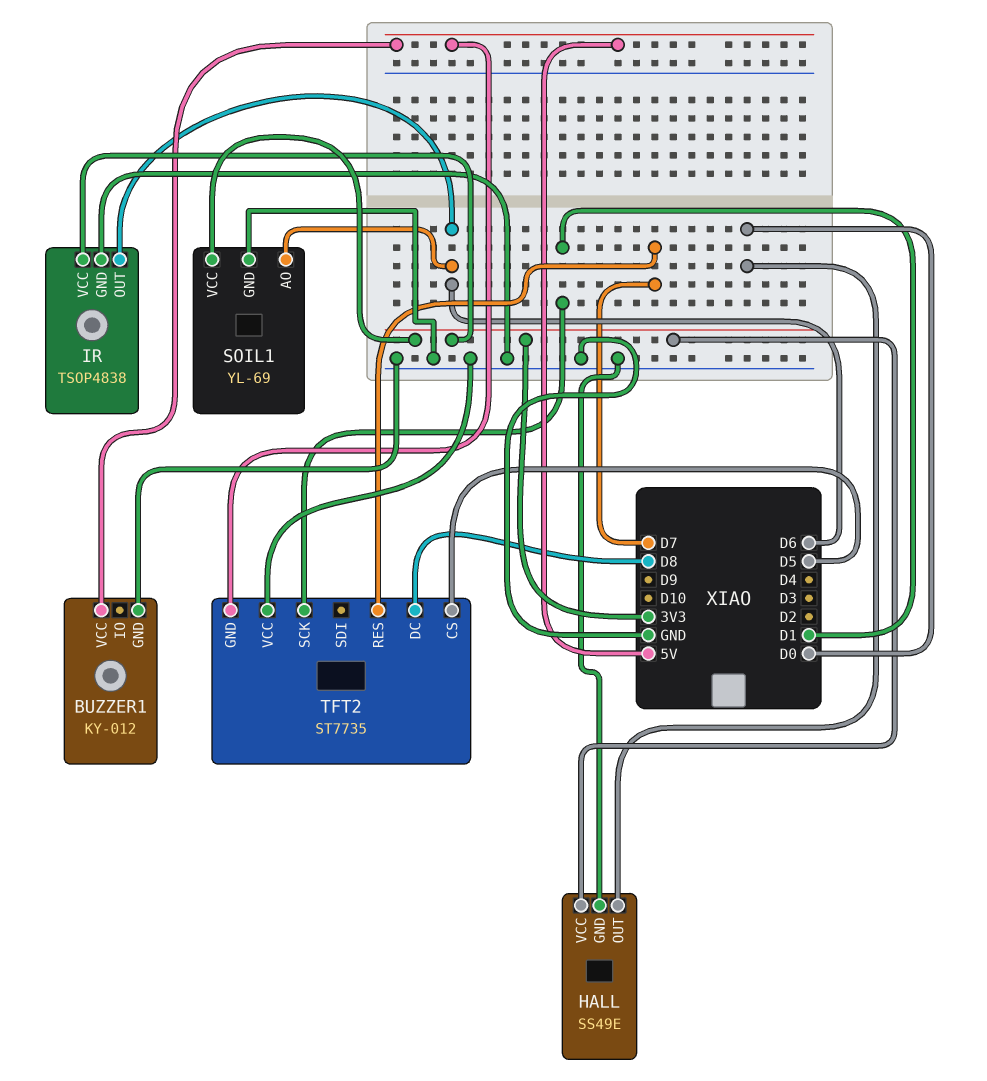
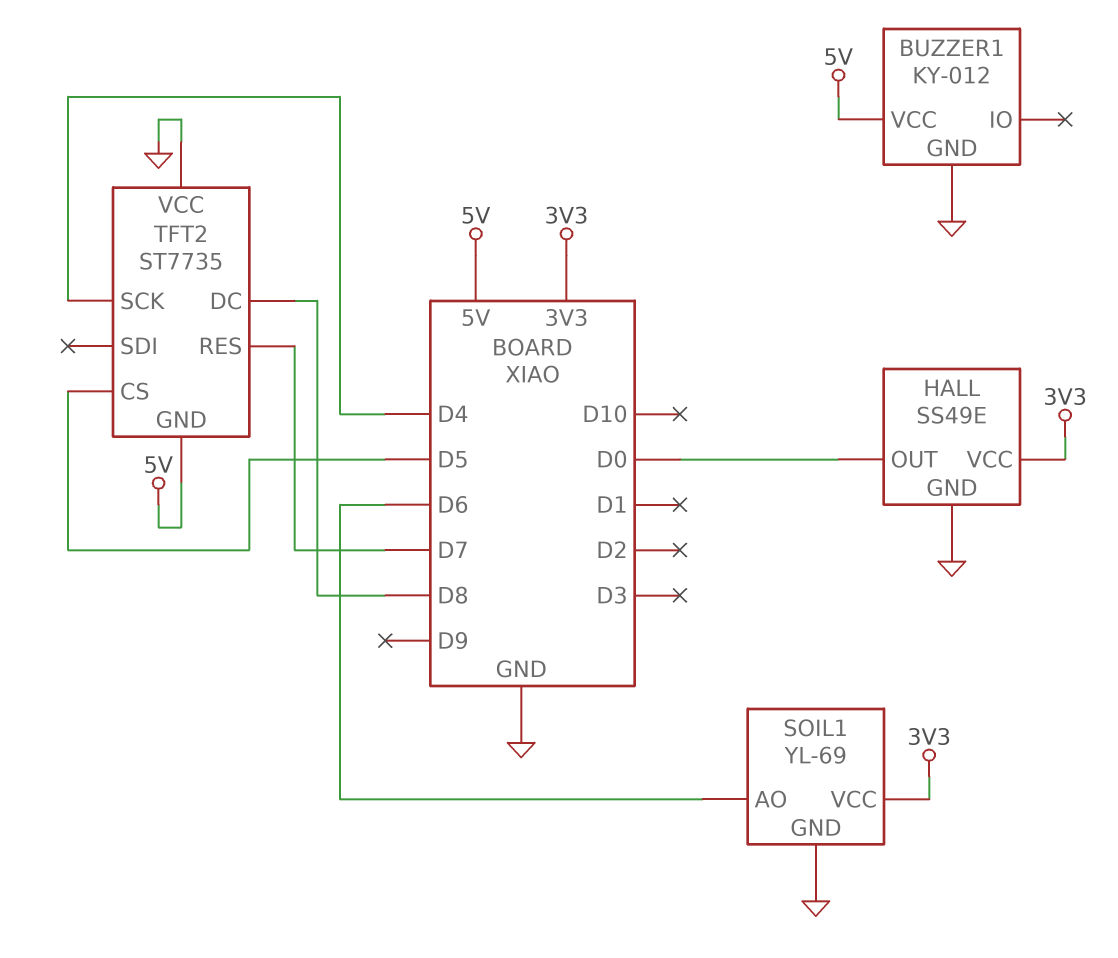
IR: TSOP4838 -> none
IR pin GND: GND -> none
IR pin OUT: D6 -> none
IR pin VCC: 3V3 -> none
TFT2 pin SCK: D1 -> D4

